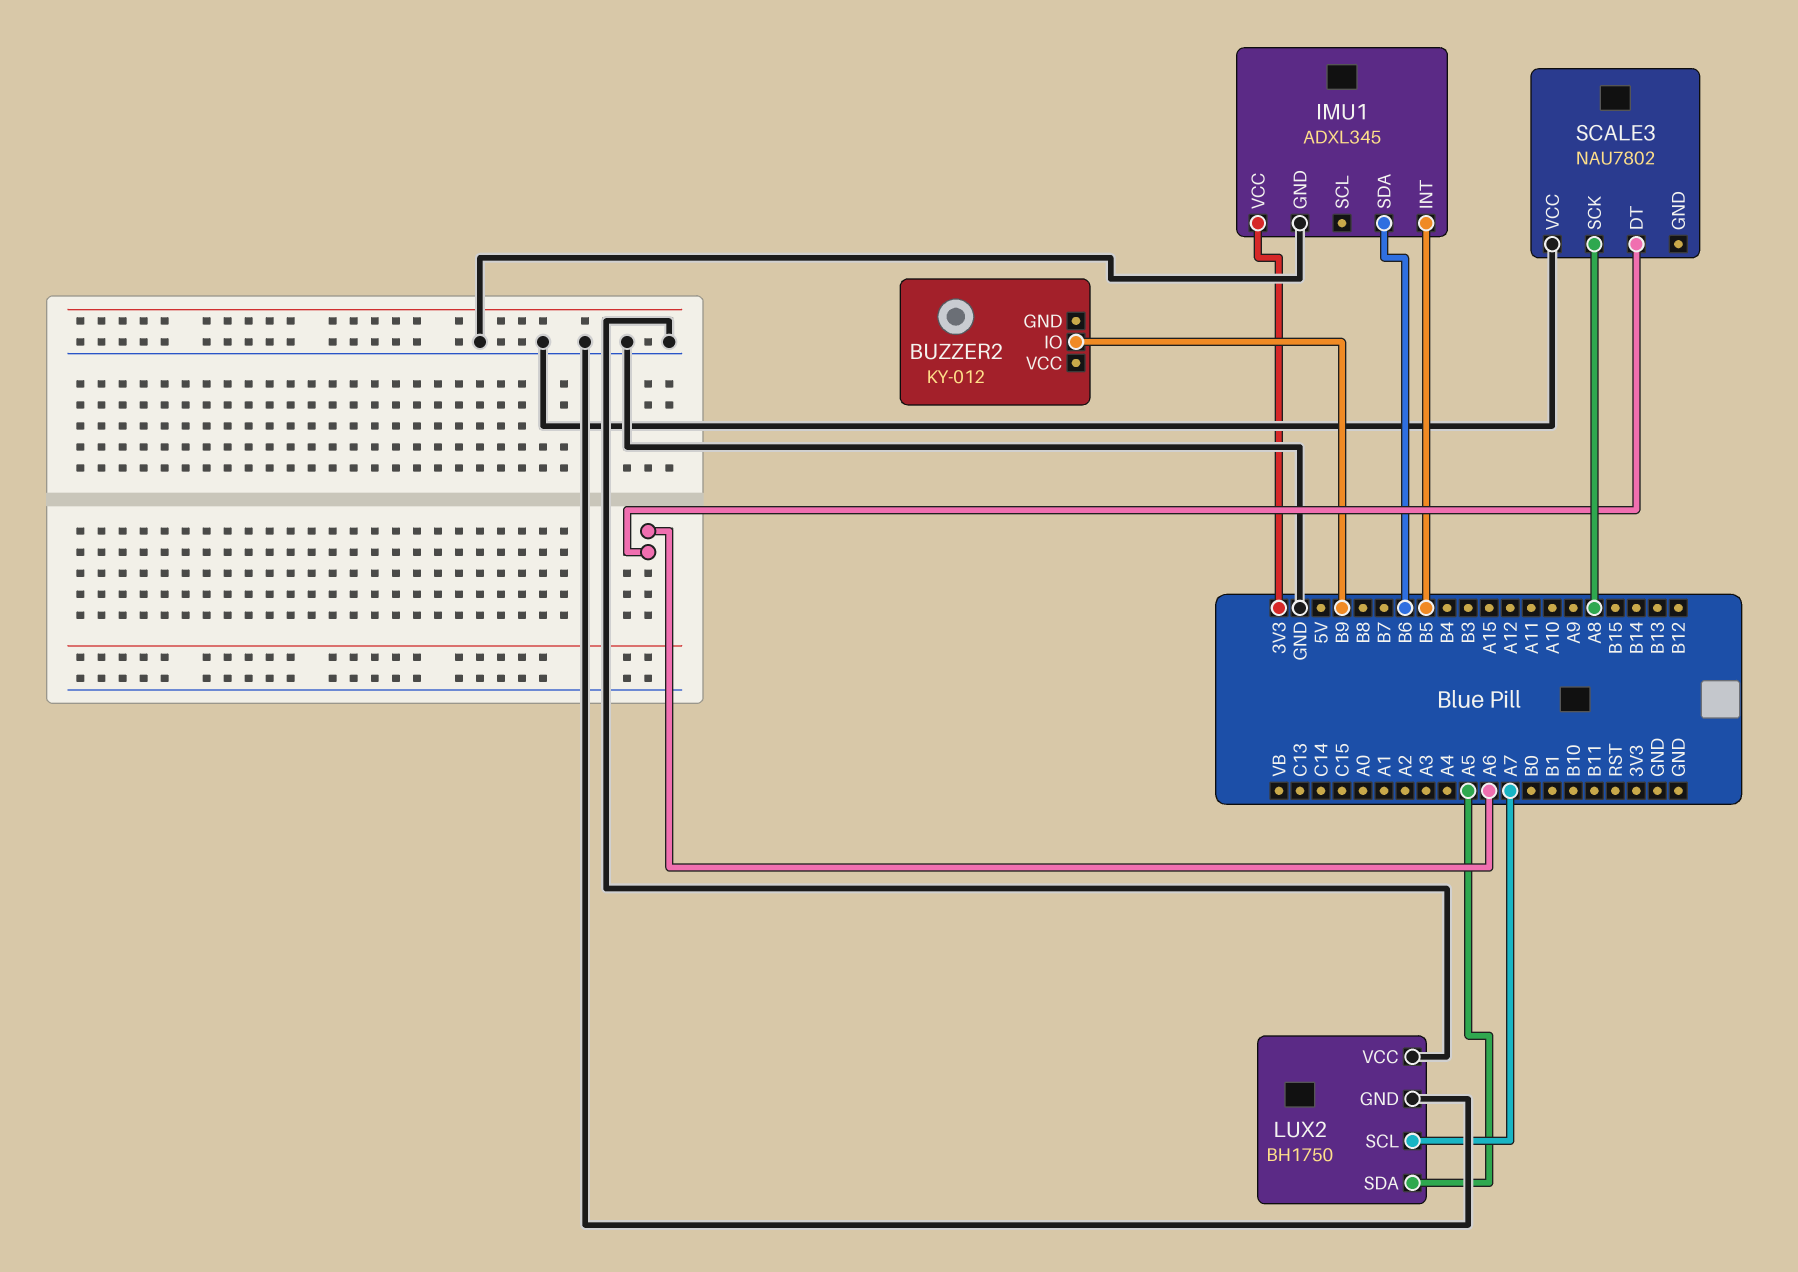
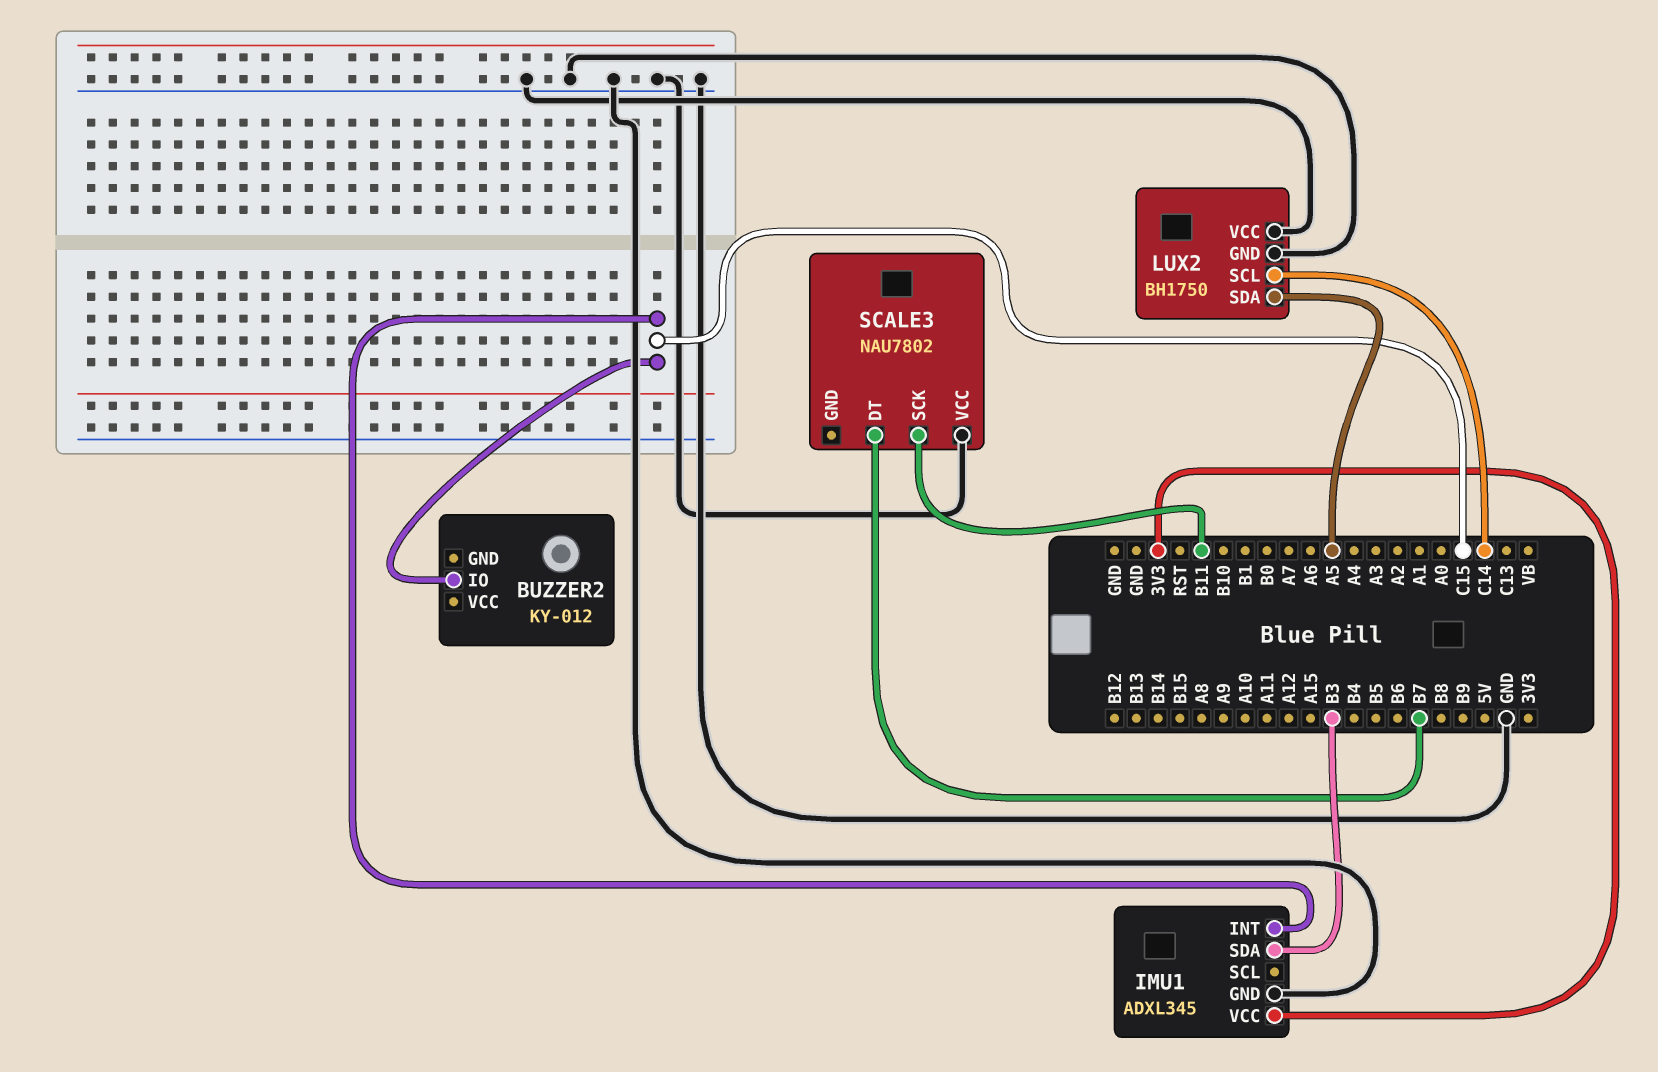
BUZZER2 pin IO: B9 -> C15
IMU1 pin INT: B5 -> C15
IMU1 pin SDA: B6 -> B3
LUX2 pin SCL: A7 -> C14
SCALE3 pin DT: A6 -> B7
SCALE3 pin SCK: A8 -> B11

